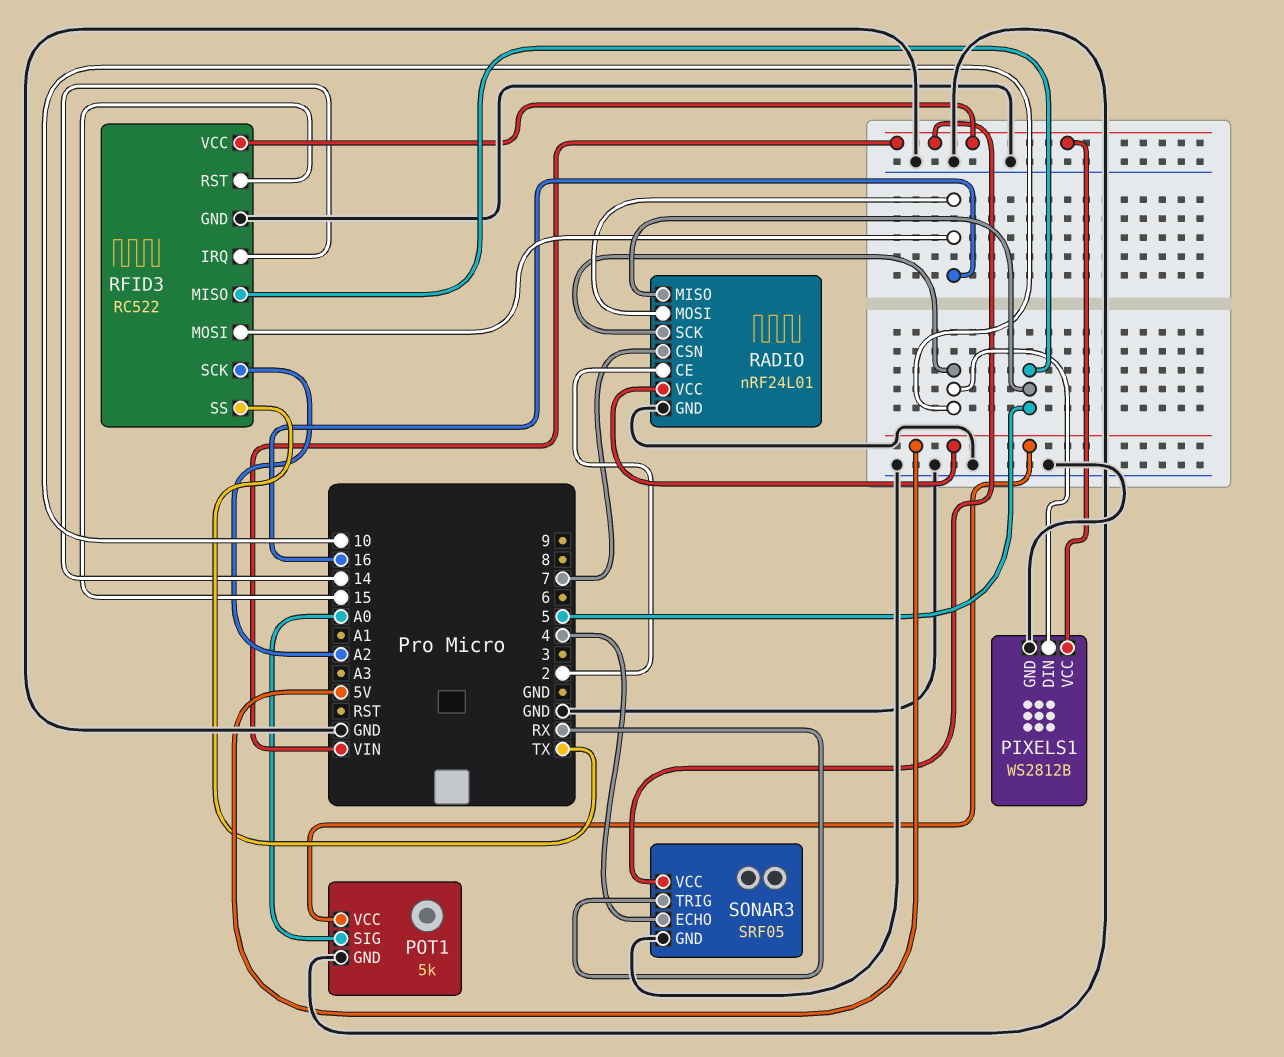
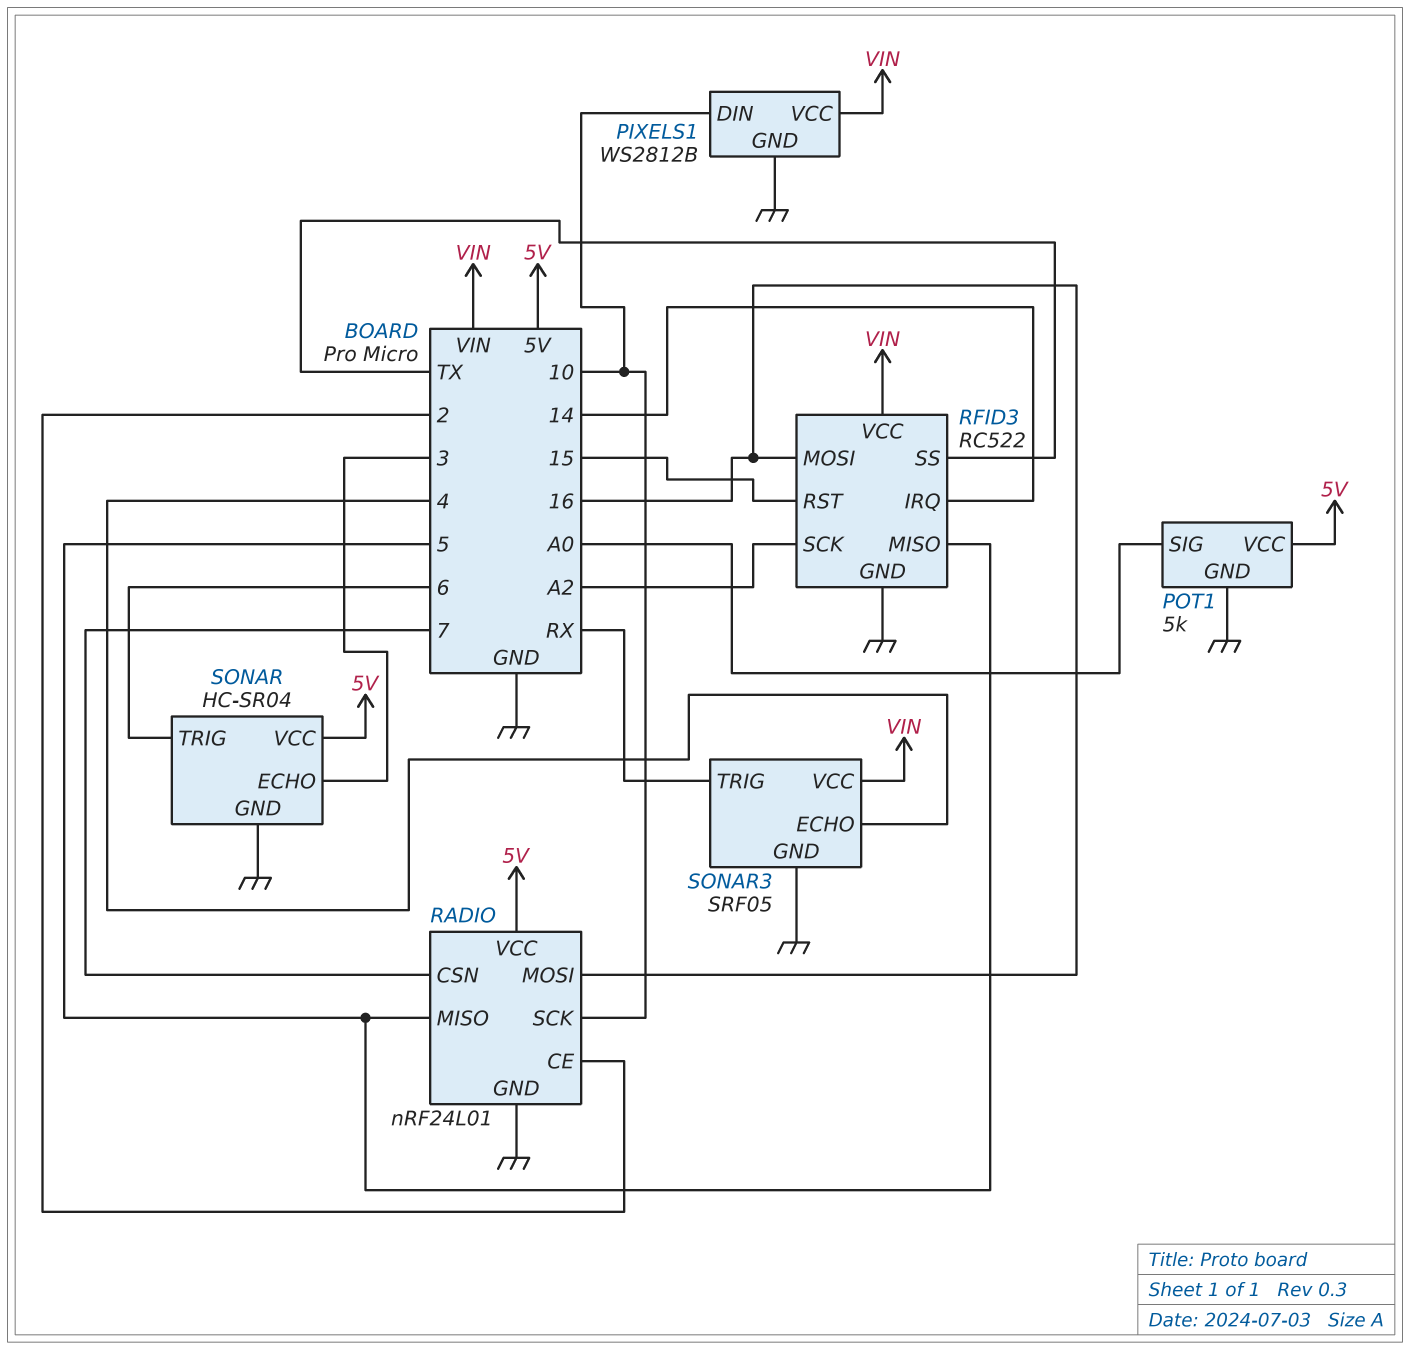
SONAR: none -> HC-SR04
SONAR pin ECHO: none -> 3
SONAR pin GND: none -> GND
SONAR pin TRIG: none -> 6
SONAR pin VCC: none -> 5V

